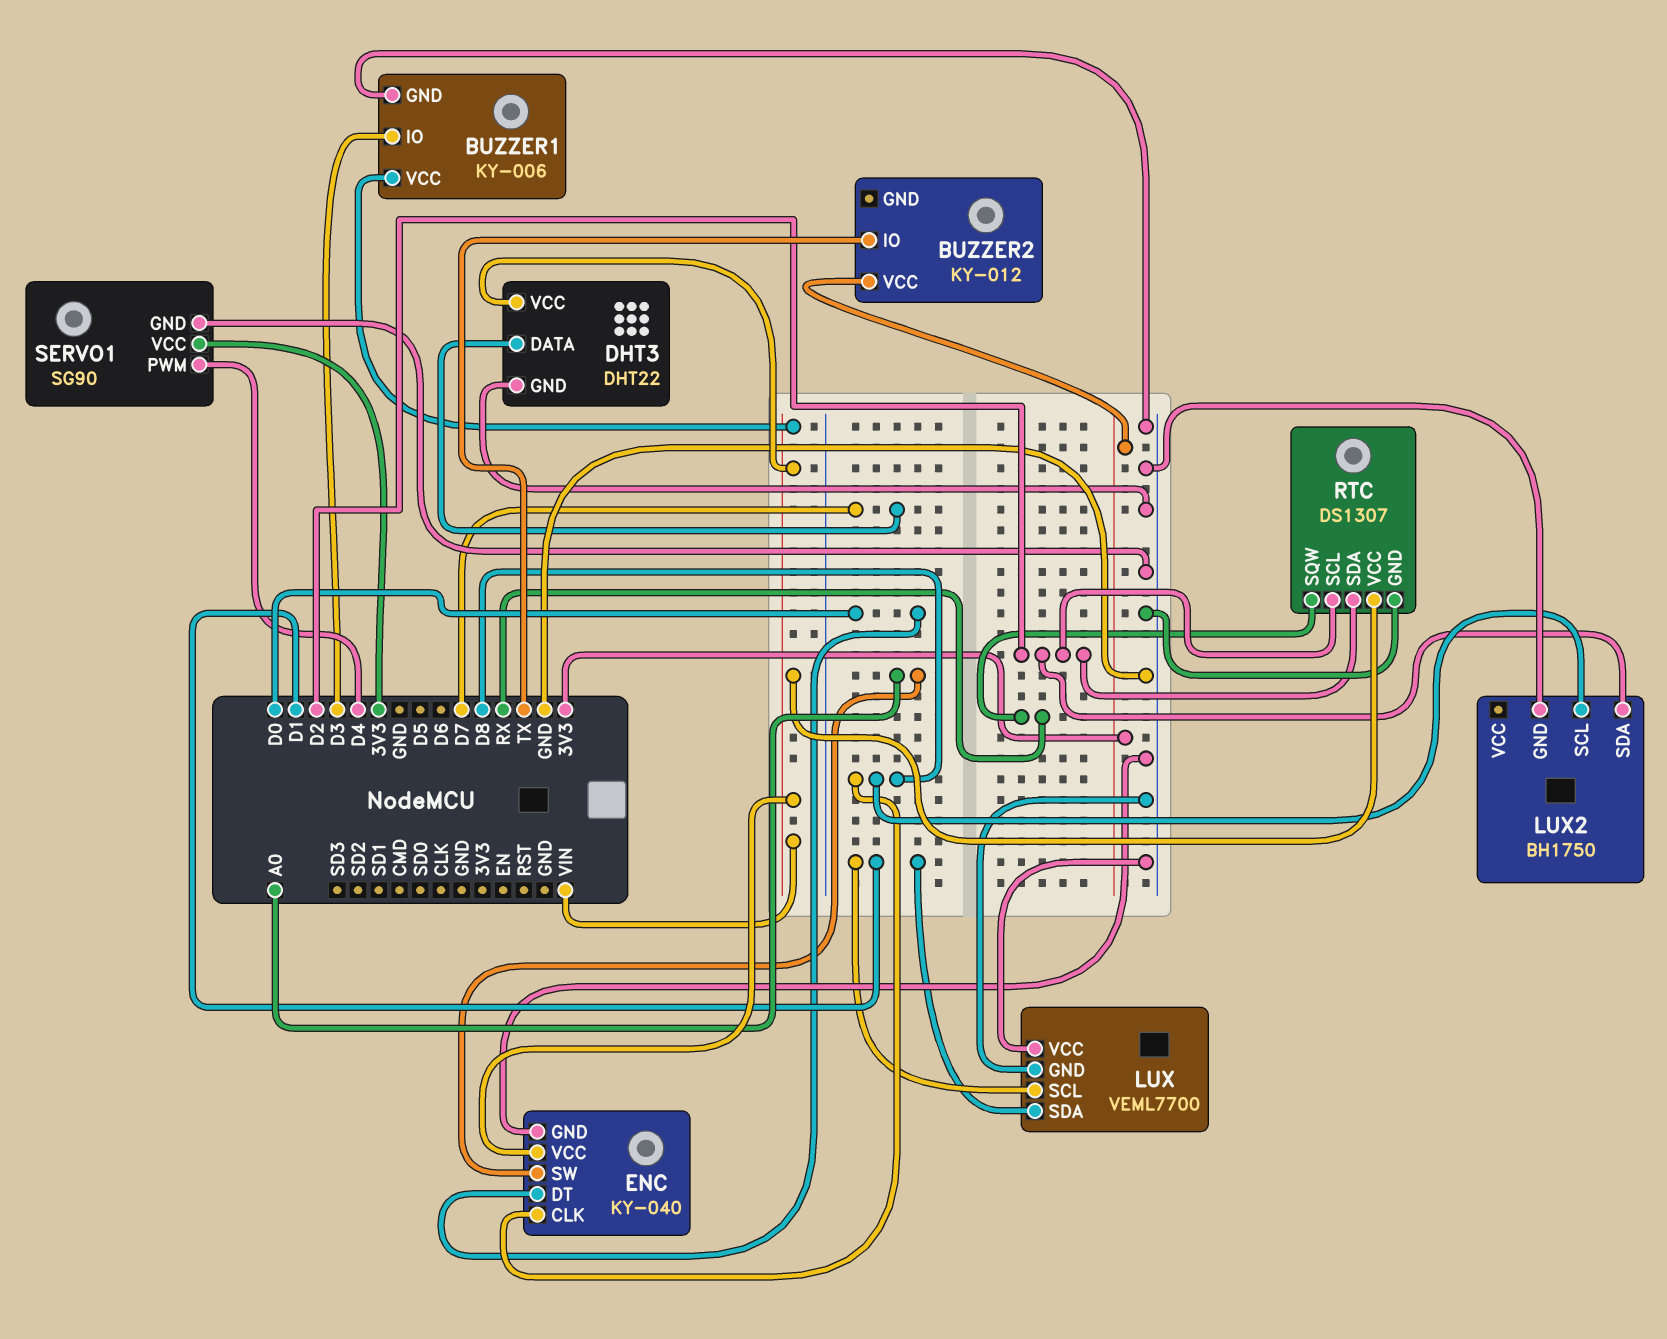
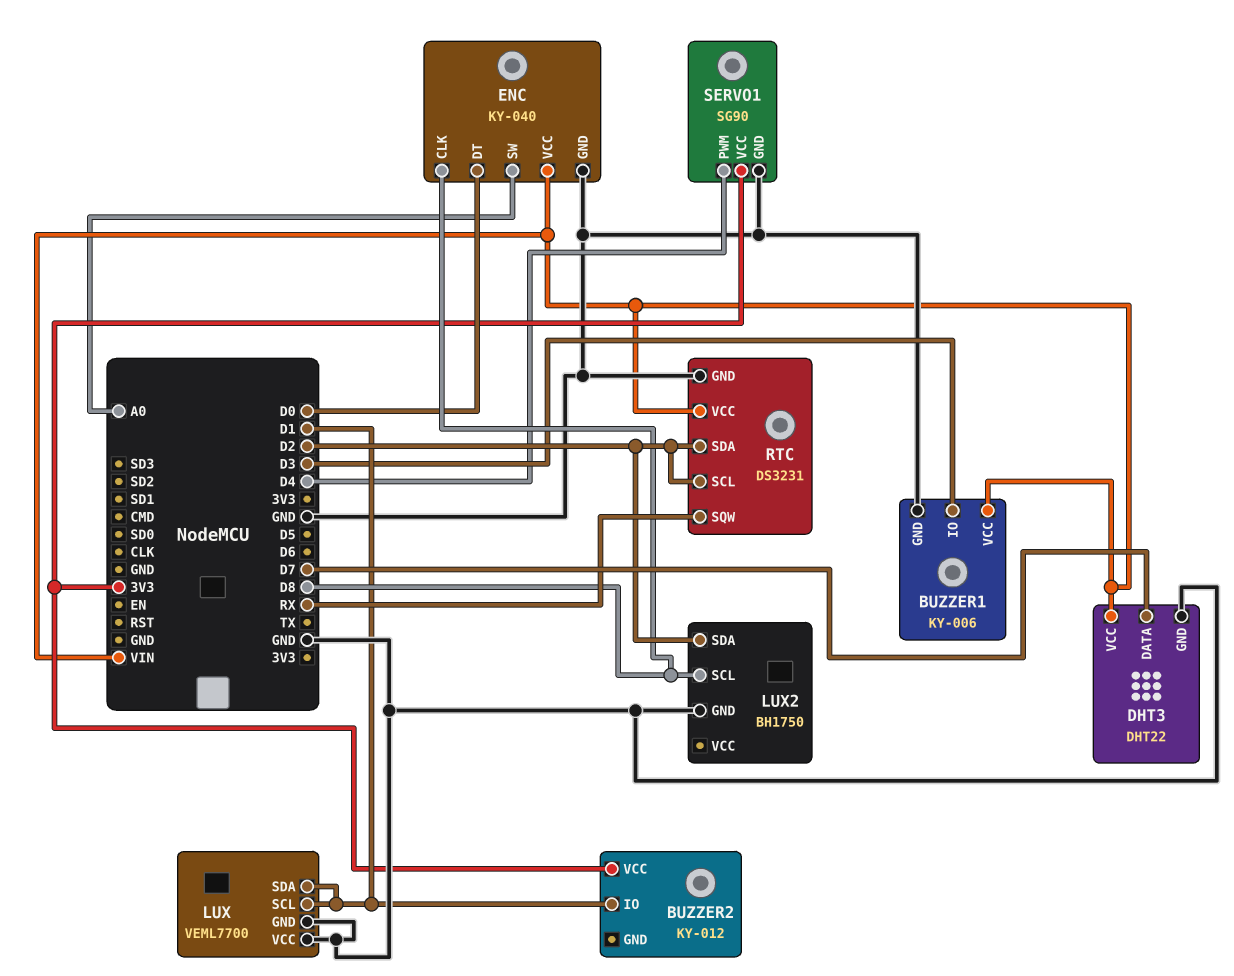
BUZZER2 pin IO: TX -> D1
RTC: DS1307 -> DS3231

